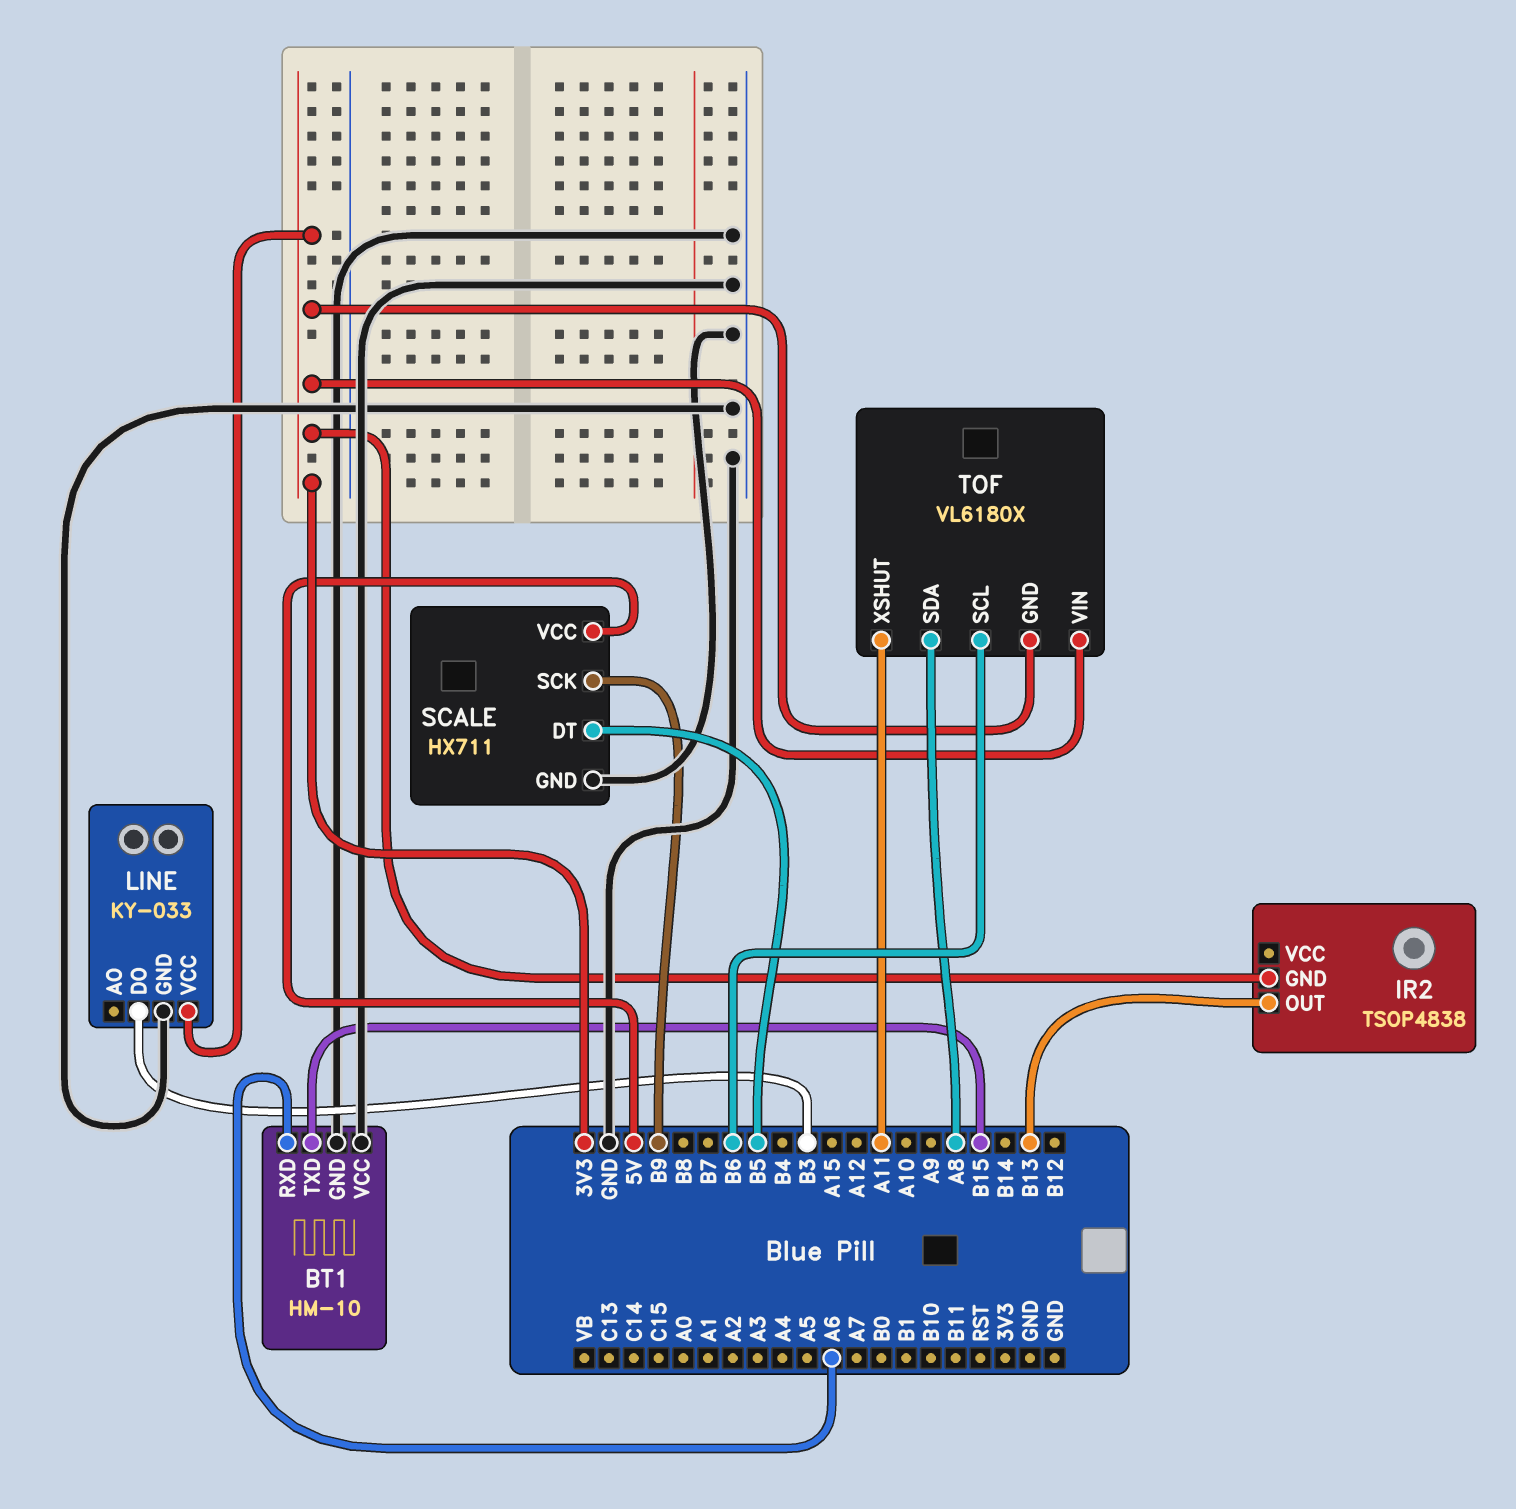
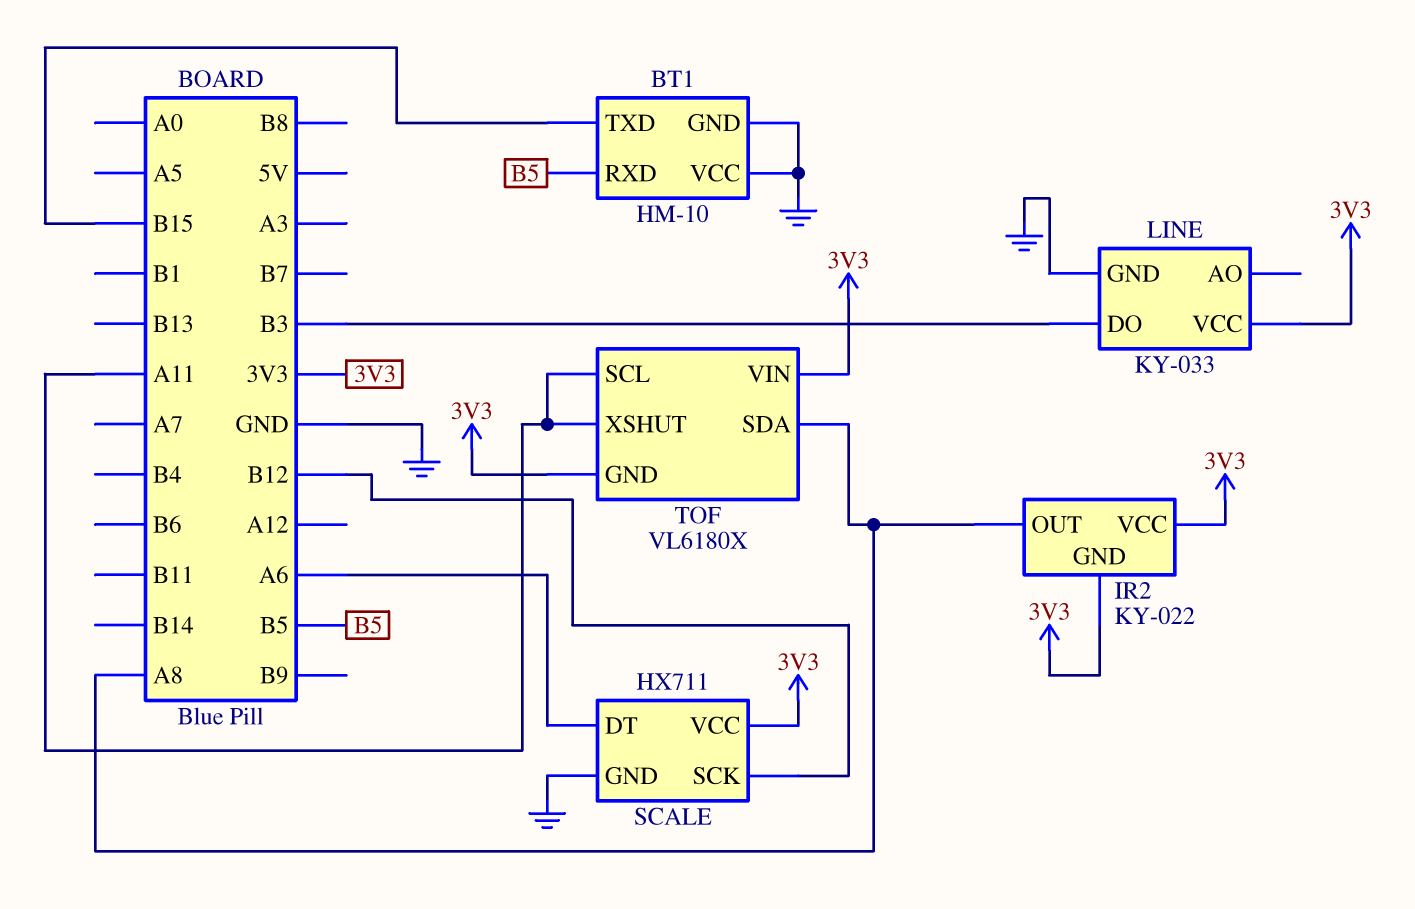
BT1 pin RXD: A6 -> B5
IR2: TSOP4838 -> KY-022
IR2 pin OUT: B13 -> A8
IR2 pin VCC: none -> 3V3
SCALE pin DT: B5 -> A6
SCALE pin SCK: B9 -> B12
SCALE pin VCC: 5V -> 3V3
TOF pin SCL: B6 -> A11

